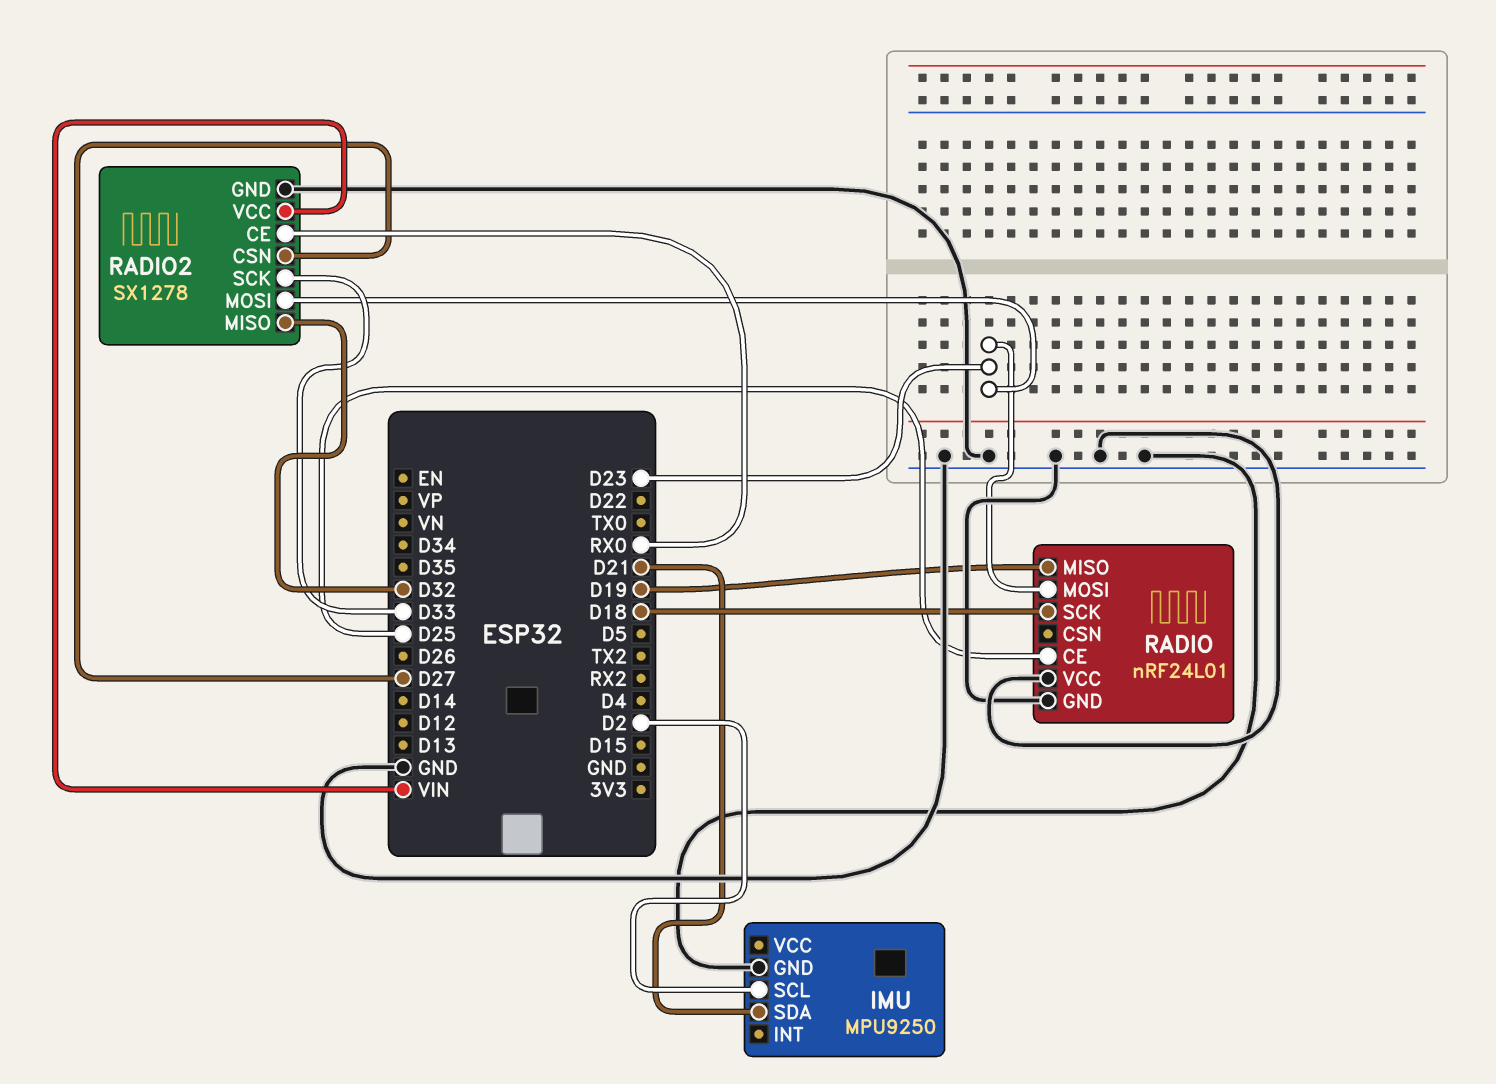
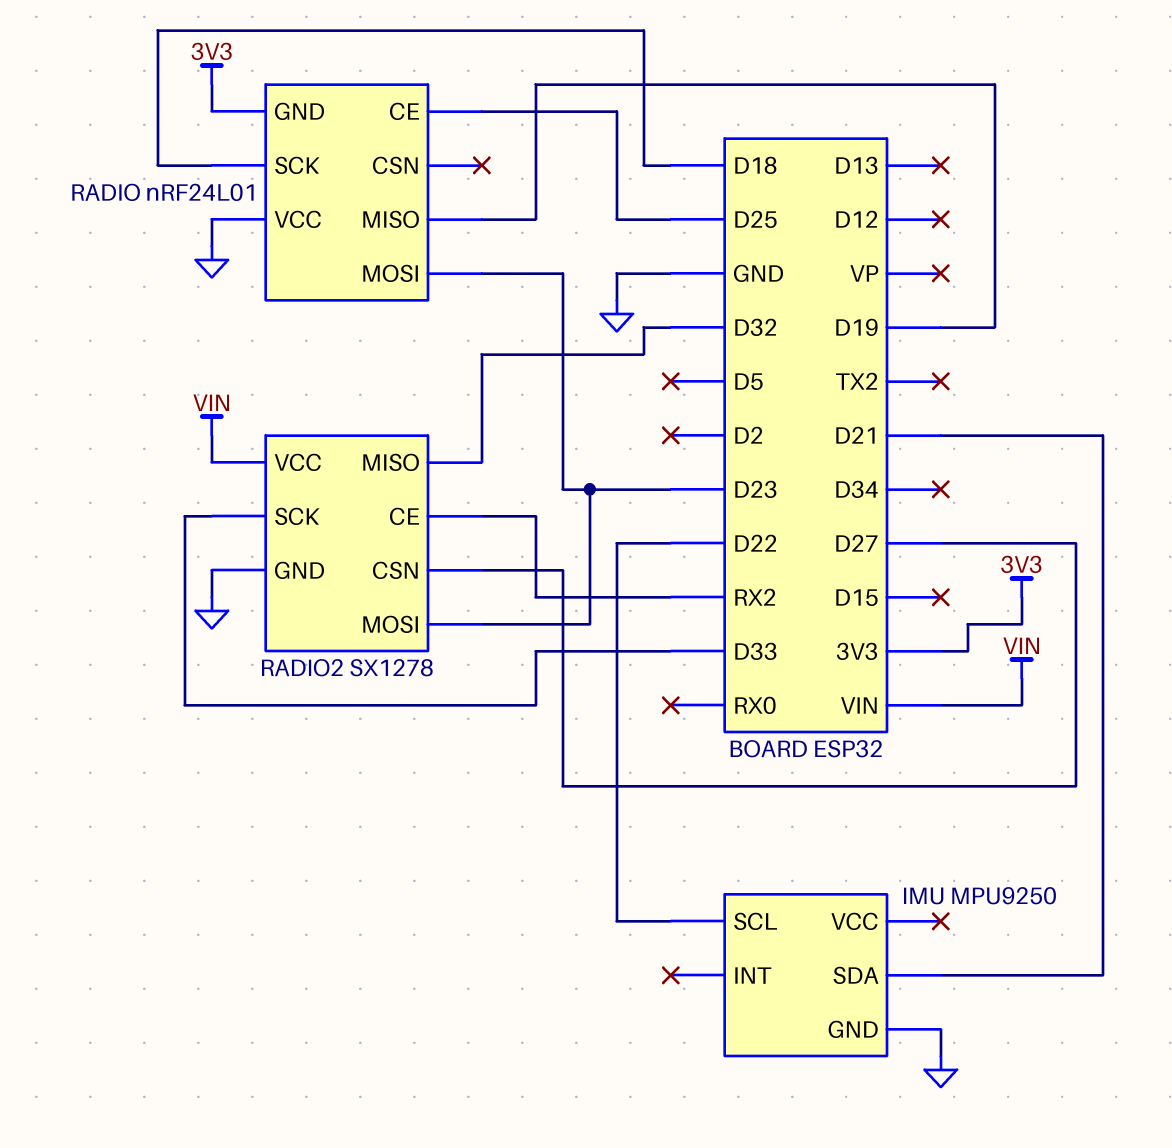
IMU pin SCL: D2 -> D22
RADIO pin GND: GND -> 3V3
RADIO2 pin CE: RX0 -> RX2

